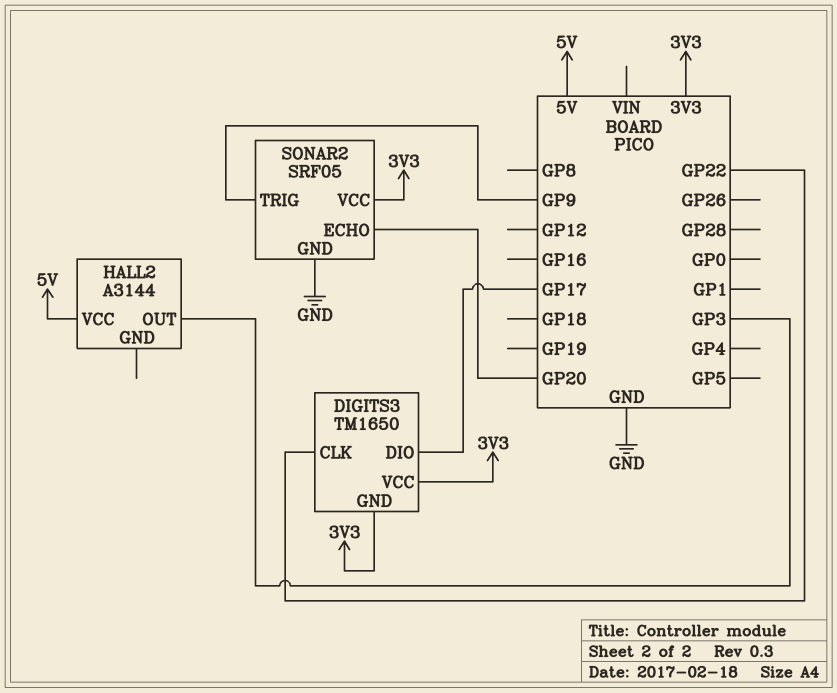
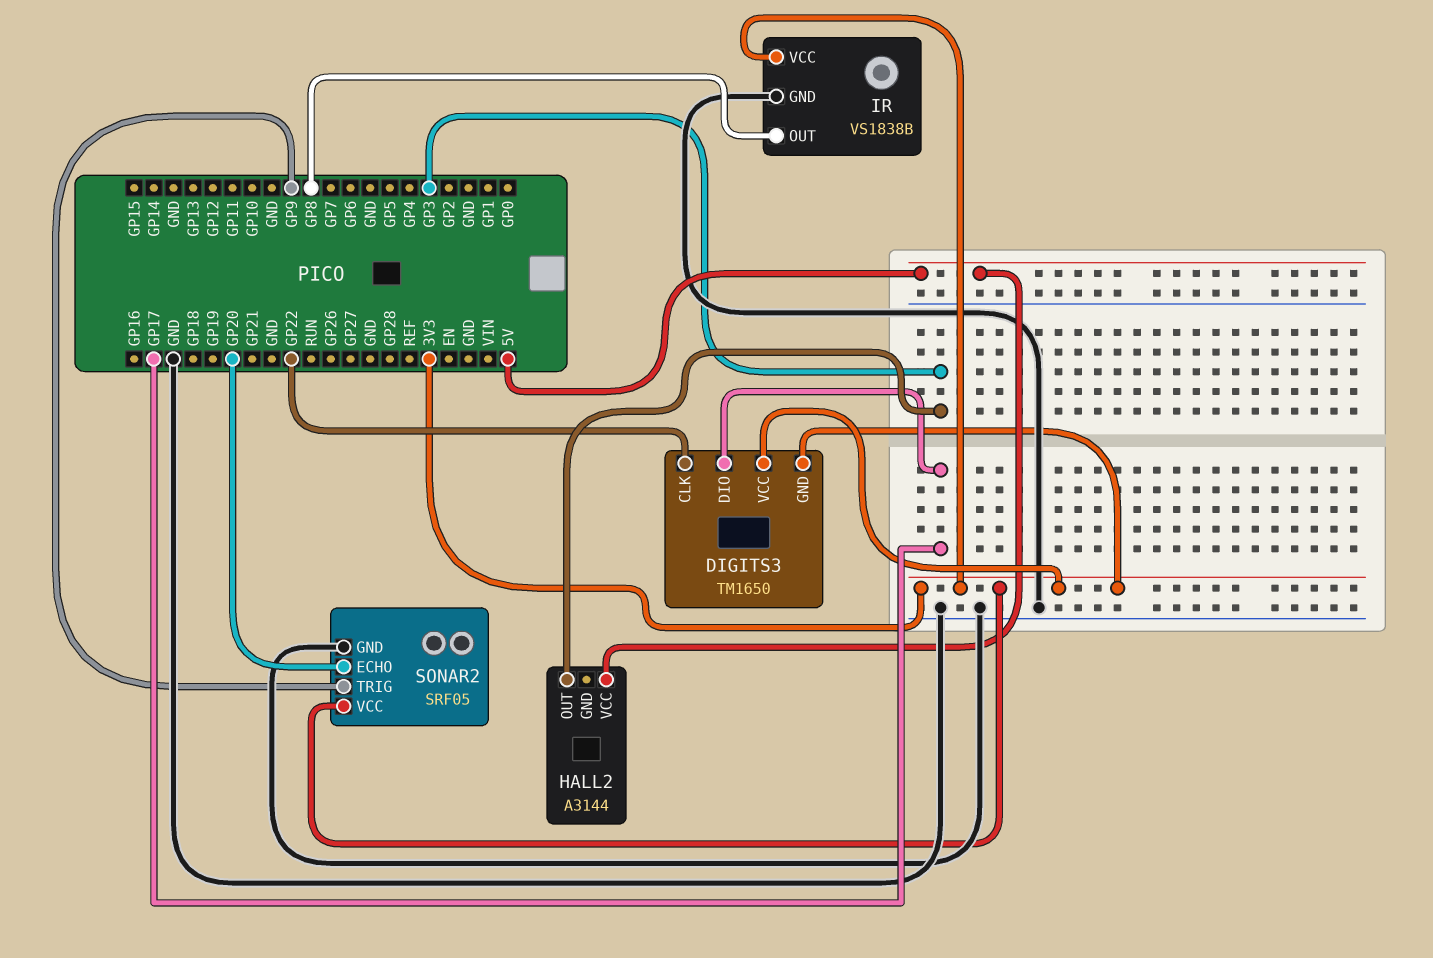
IR: none -> VS1838B
IR pin GND: none -> GND
IR pin OUT: none -> GP8
IR pin VCC: none -> 3V3

